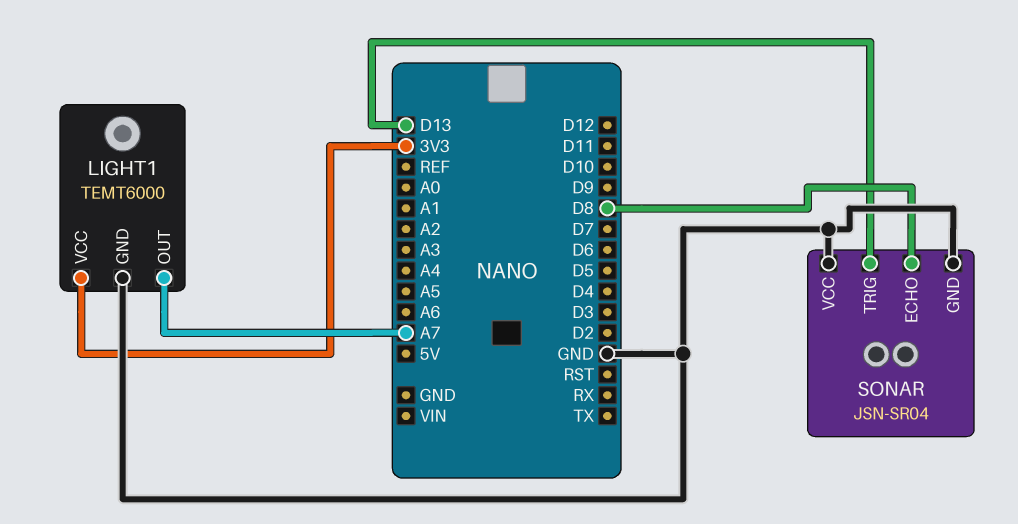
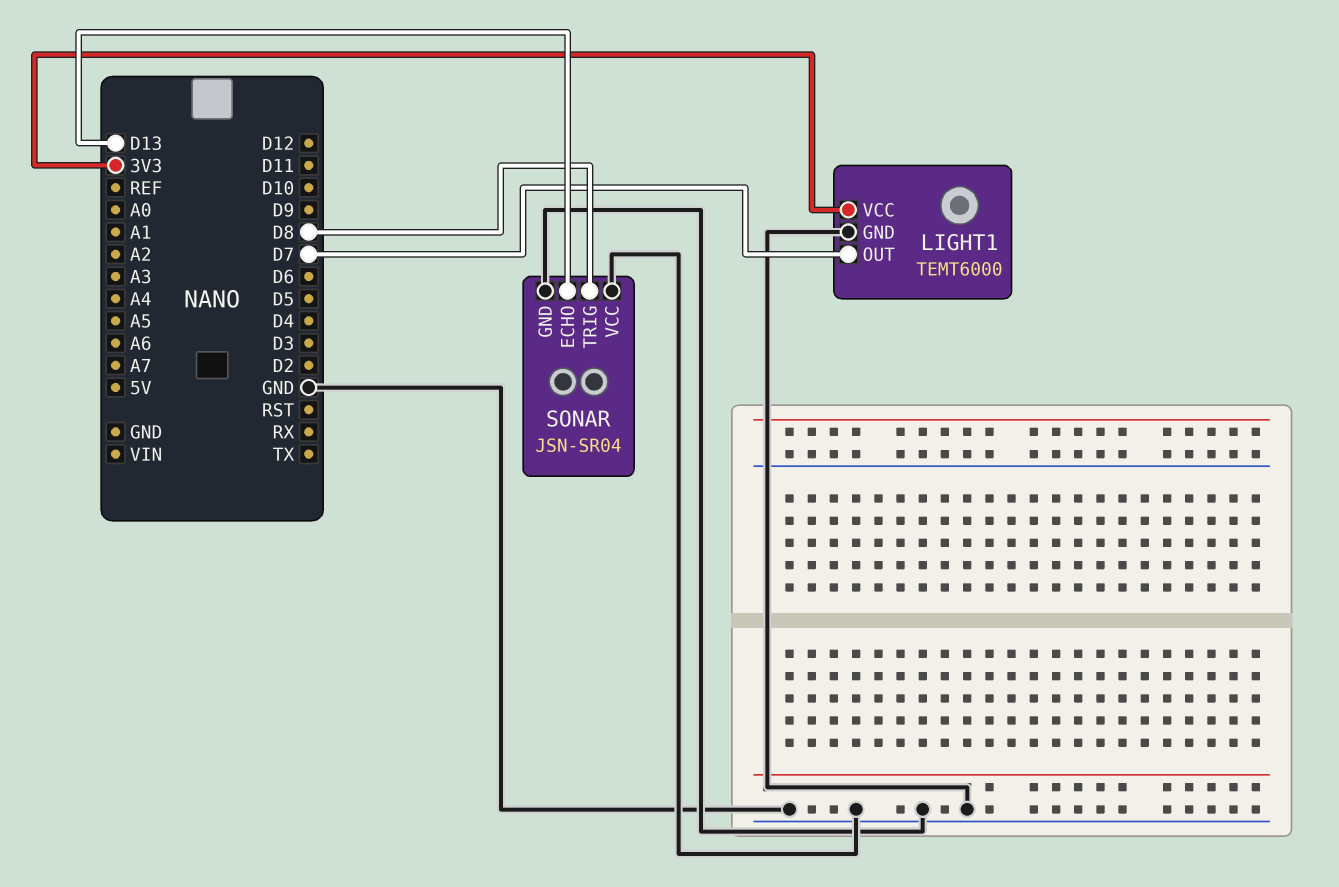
LIGHT1 pin OUT: A7 -> D7
SONAR pin ECHO: D8 -> D13
SONAR pin TRIG: D13 -> D8

